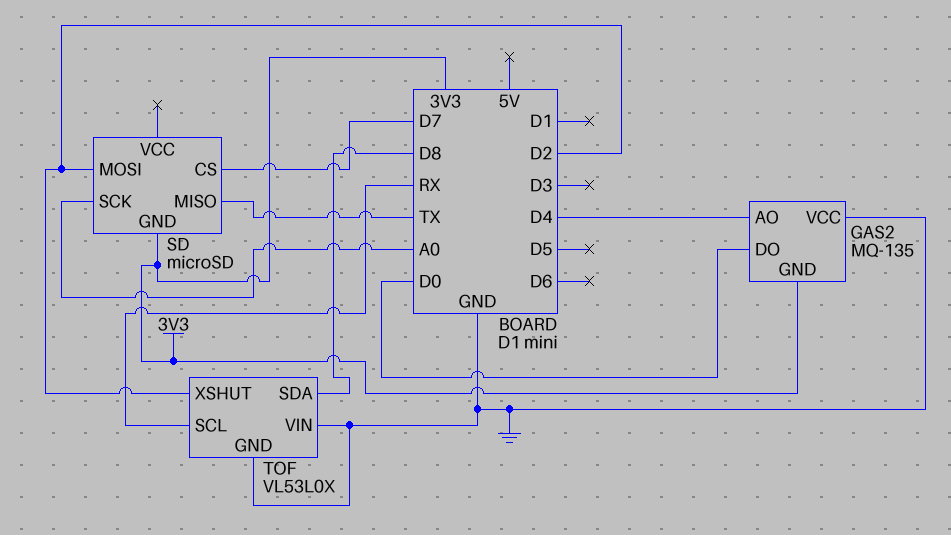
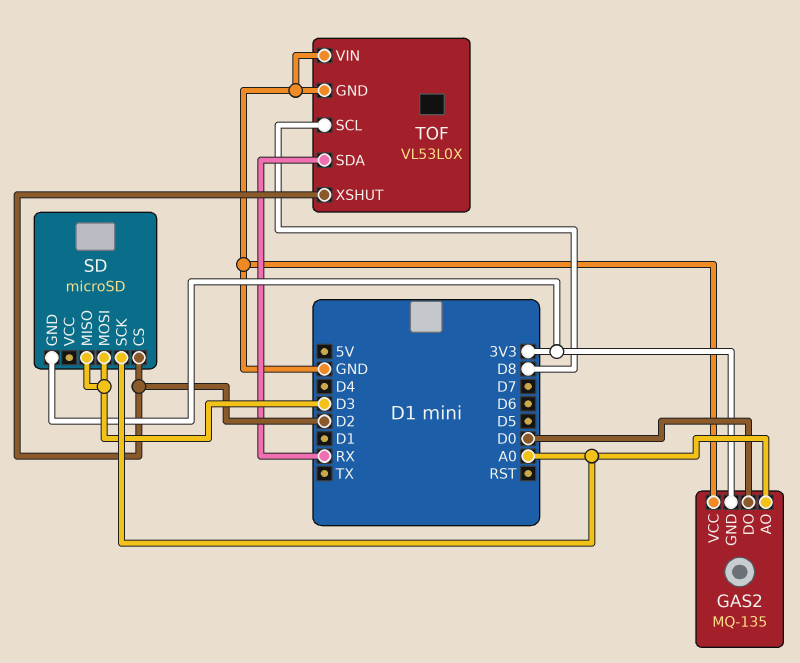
GAS2 pin AO: D4 -> A0
SD pin CS: D7 -> D2
SD pin MISO: TX -> D3
SD pin MOSI: D2 -> D3
TOF pin SCL: RX -> D8
TOF pin SDA: D8 -> RX

